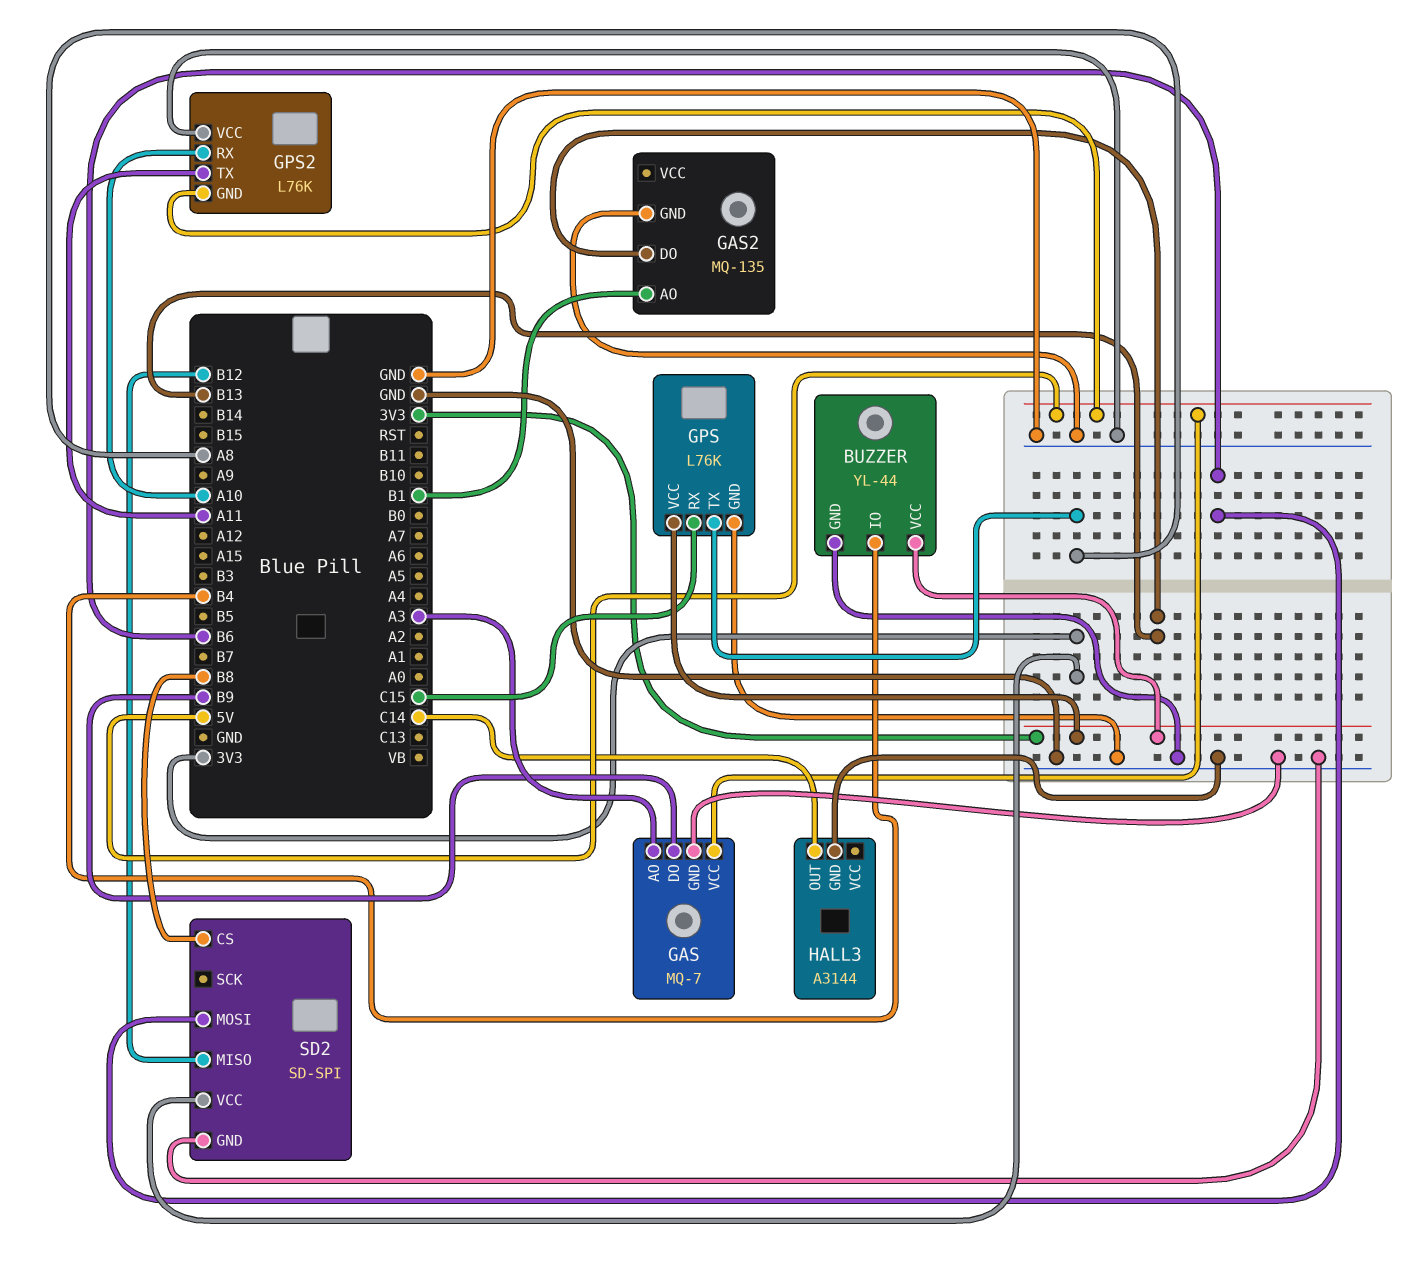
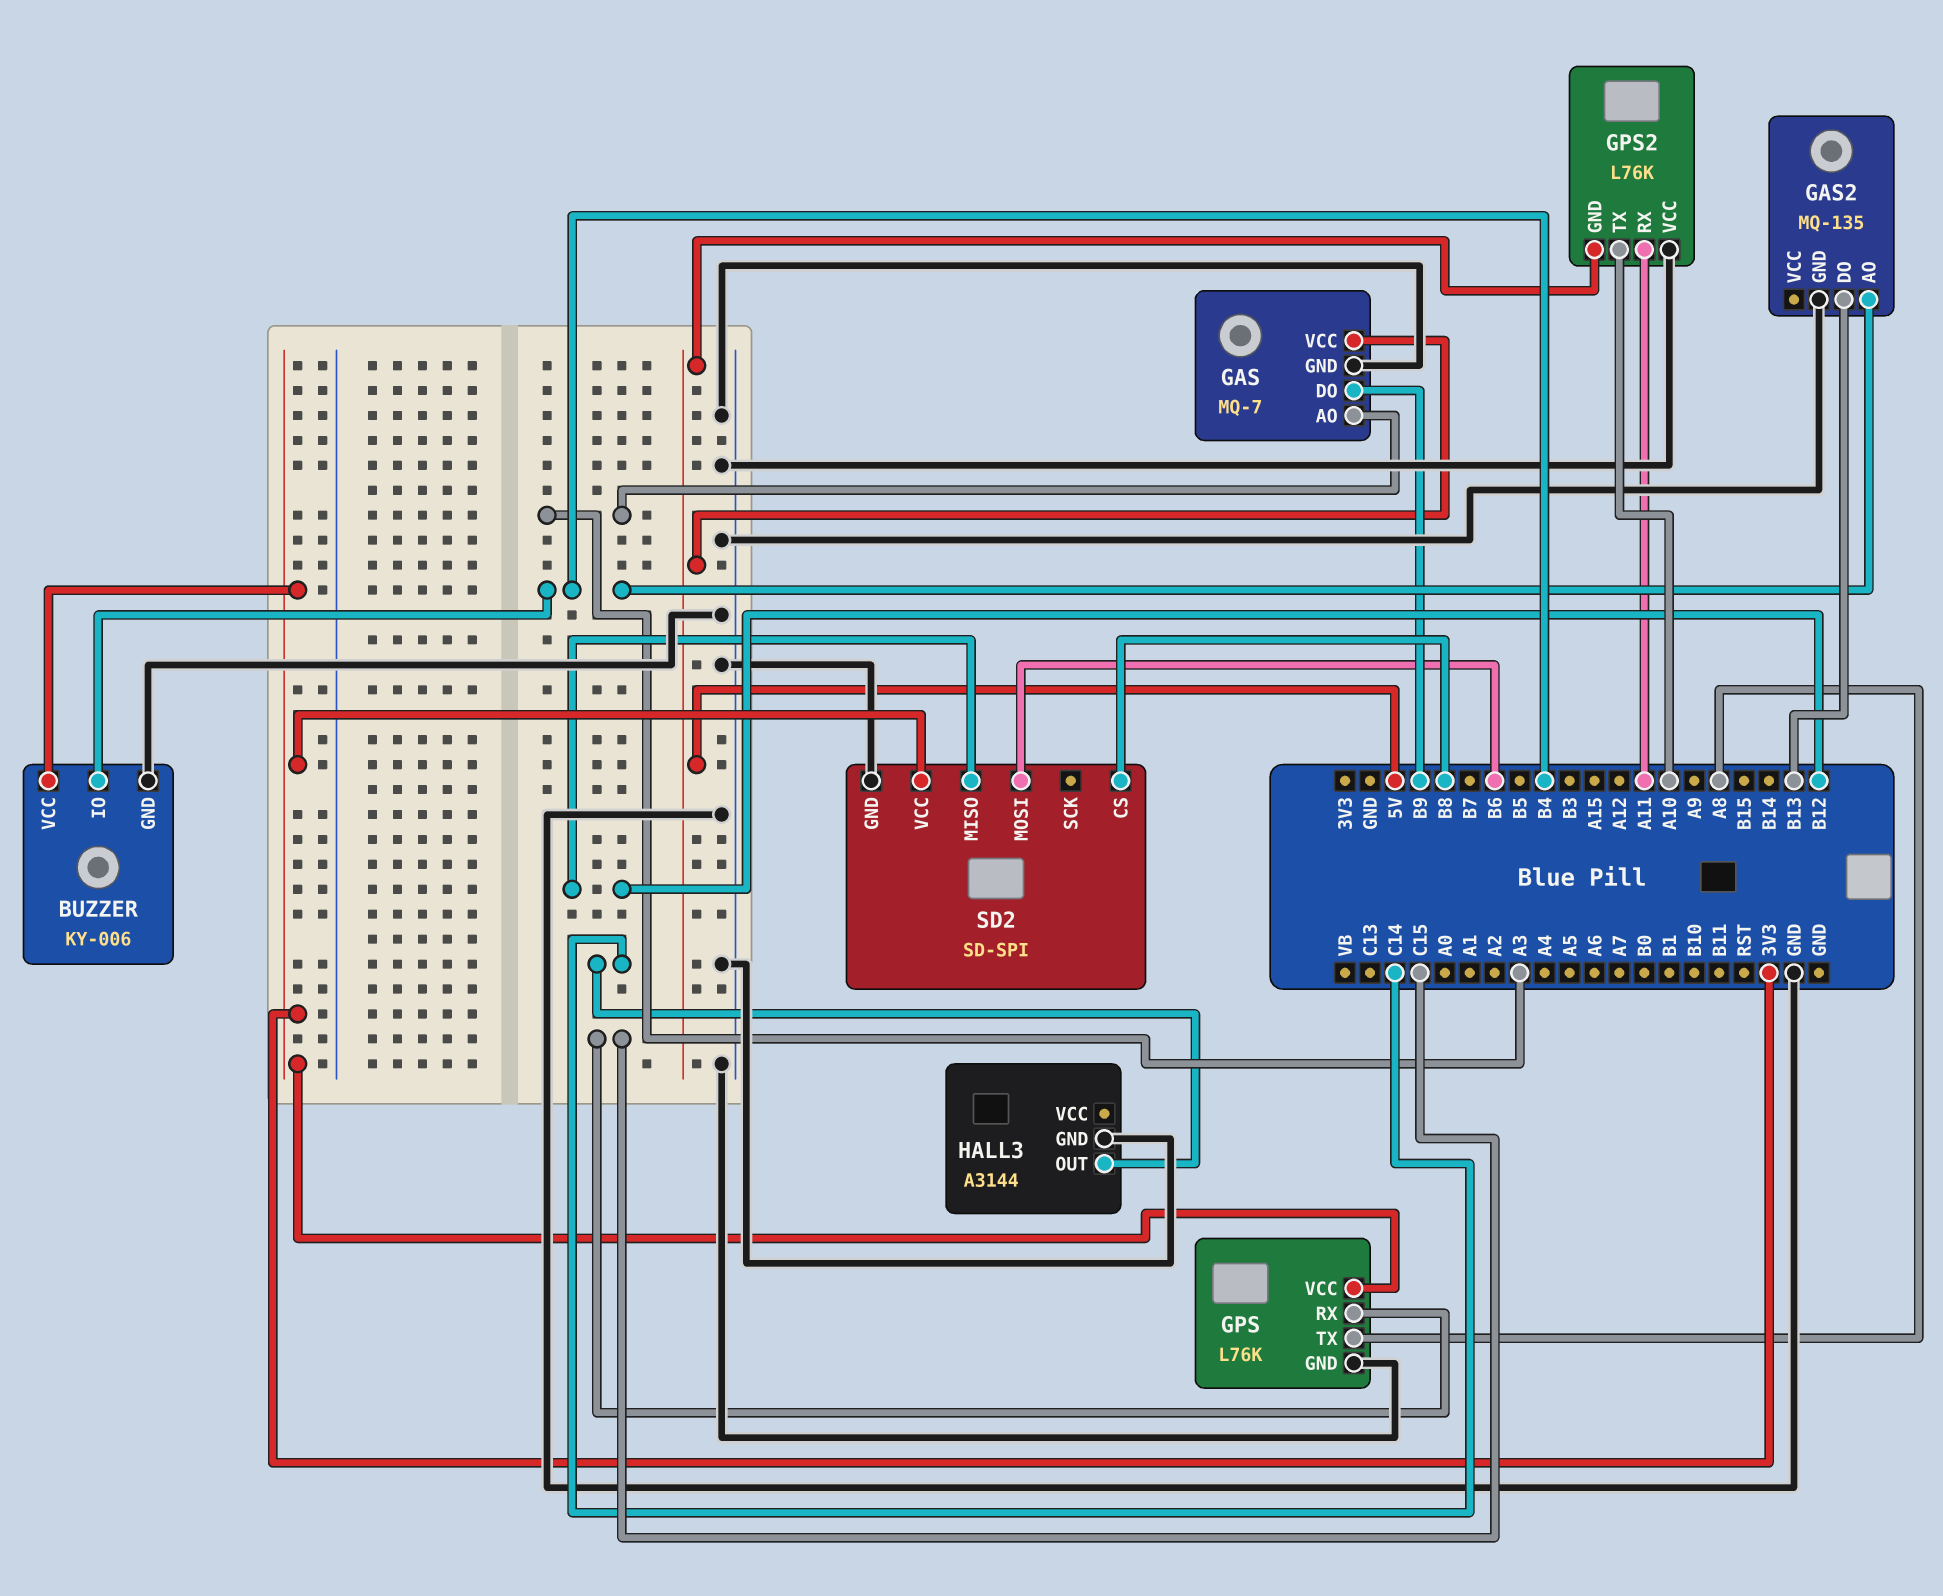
BUZZER: YL-44 -> KY-006
GAS2 pin AO: B1 -> B4
GPS2 pin RX: A10 -> A11
GPS2 pin TX: A11 -> A10

